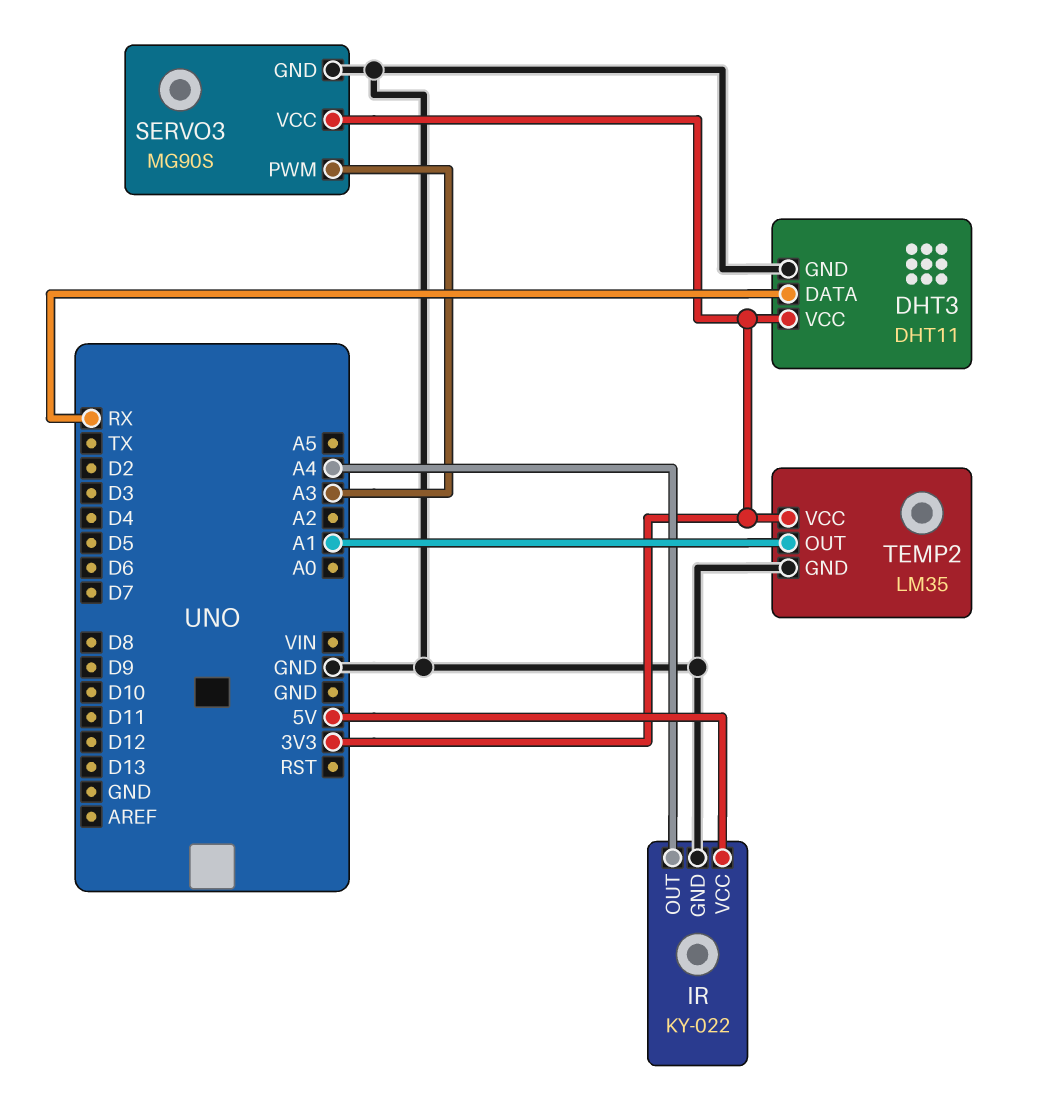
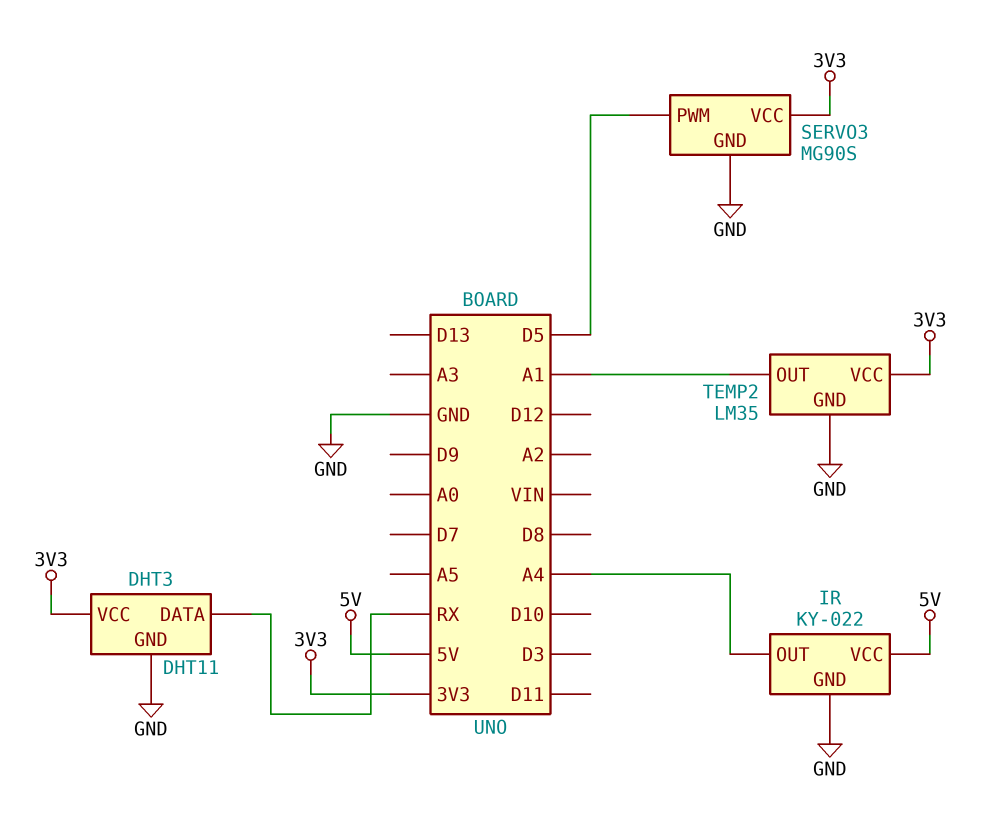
SERVO3 pin PWM: A3 -> D5

